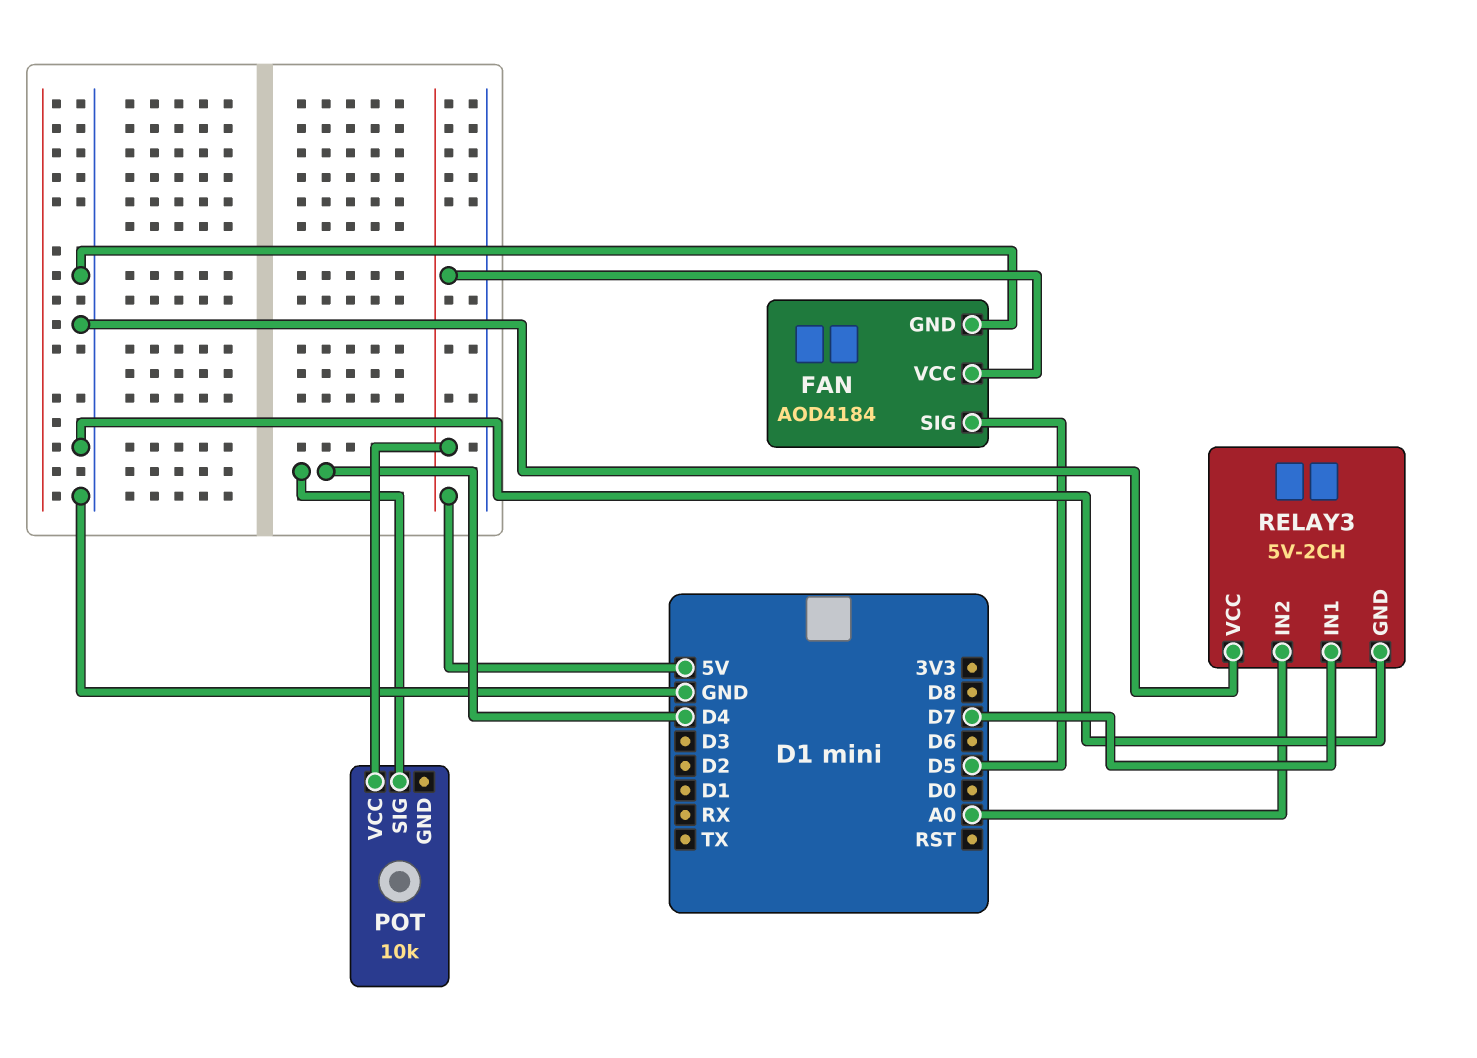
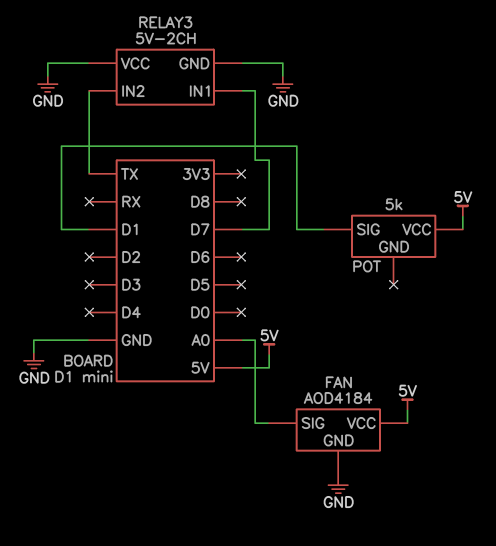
FAN pin SIG: D5 -> A0
POT: 10k -> 5k
POT pin SIG: D4 -> D1
RELAY3 pin IN2: A0 -> TX

